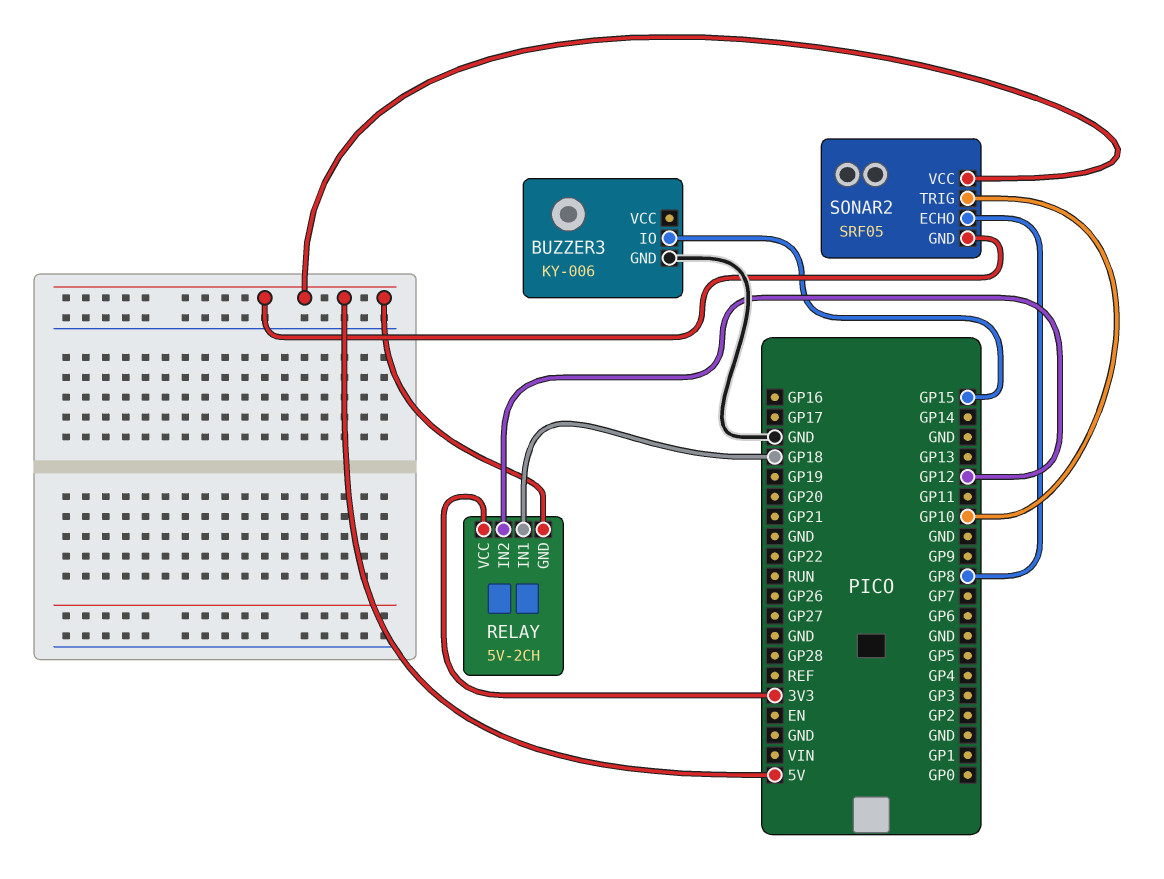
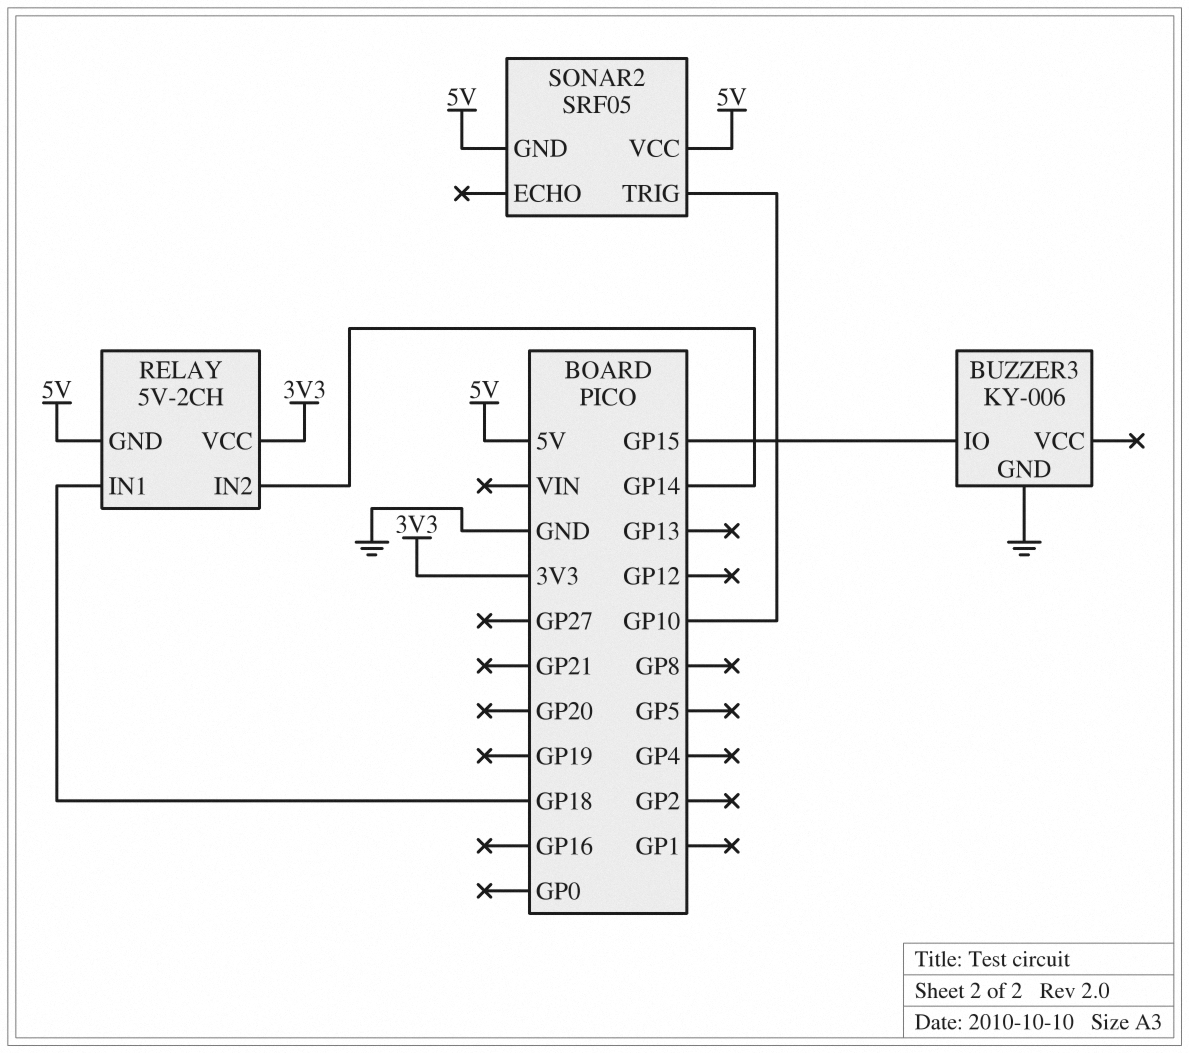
RELAY pin IN2: GP12 -> GP14
SONAR2 pin ECHO: GP8 -> none

